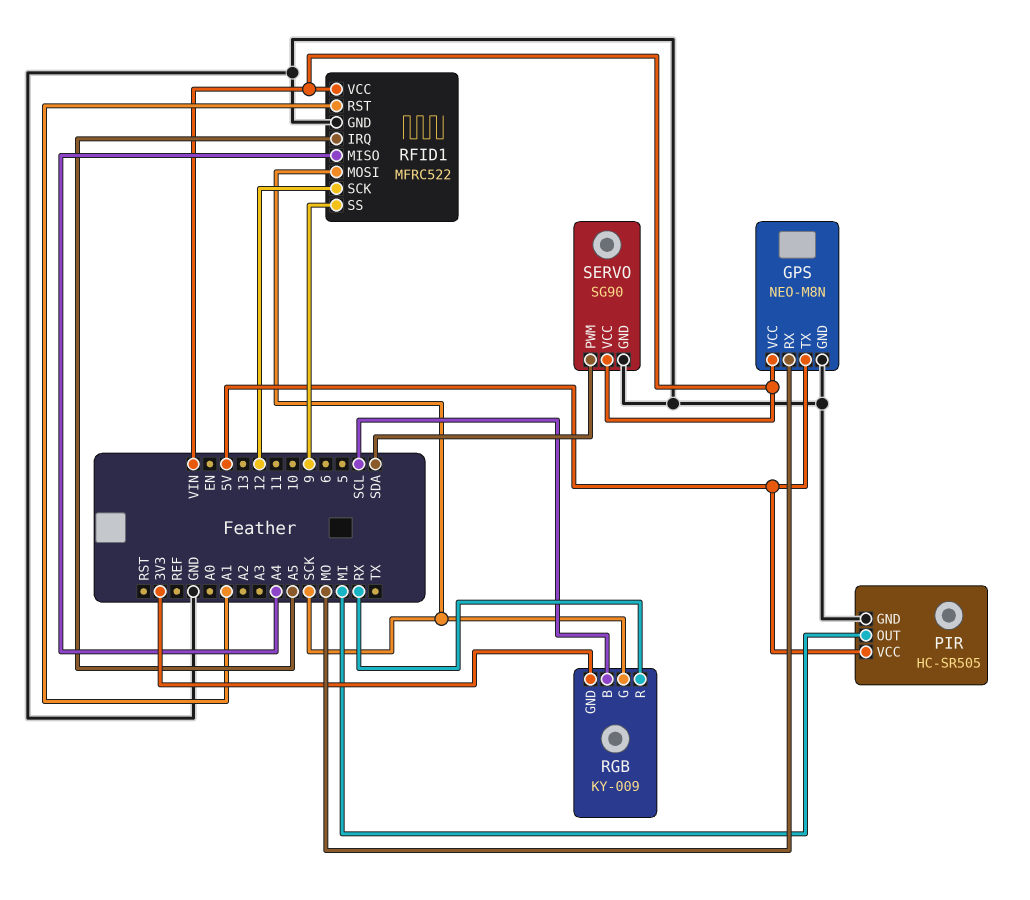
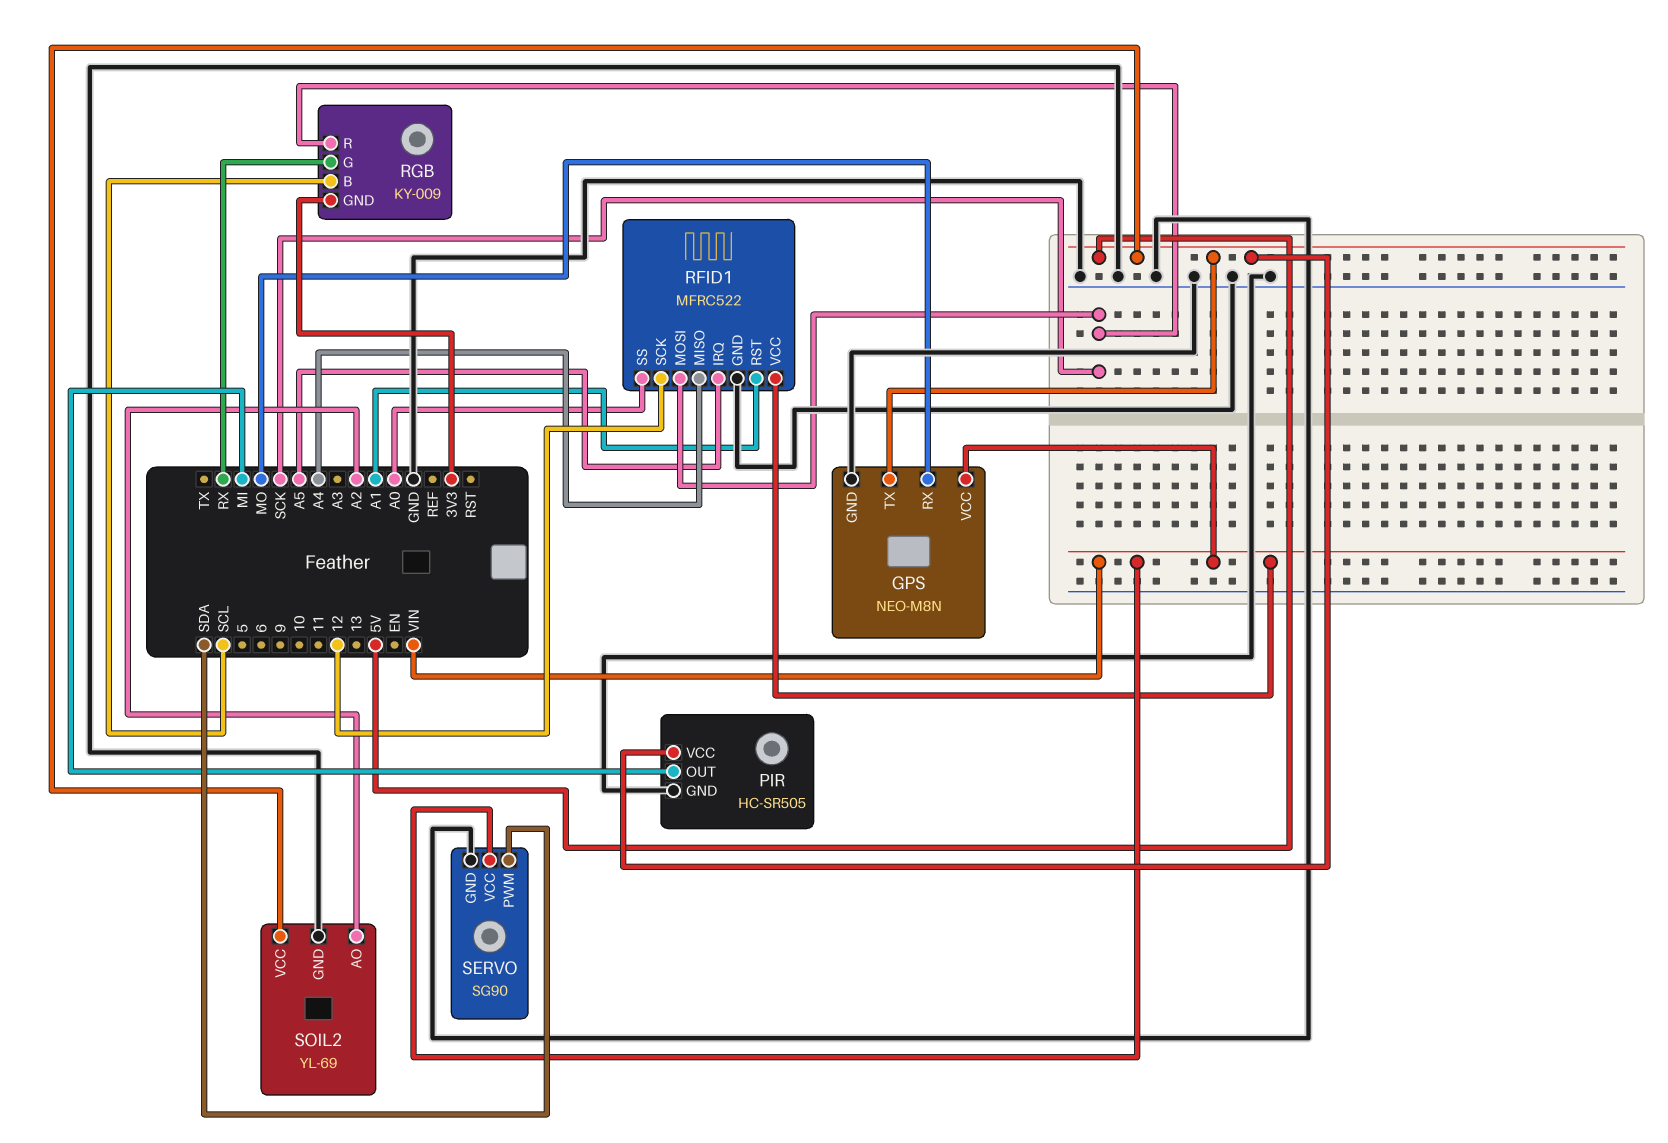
RFID1 pin SS: 9 -> A0
RGB pin G: SCK -> RX
RGB pin R: RX -> SCK
SOIL2: none -> YL-69
SOIL2 pin AO: none -> A2
SOIL2 pin GND: none -> GND
SOIL2 pin VCC: none -> 5V

